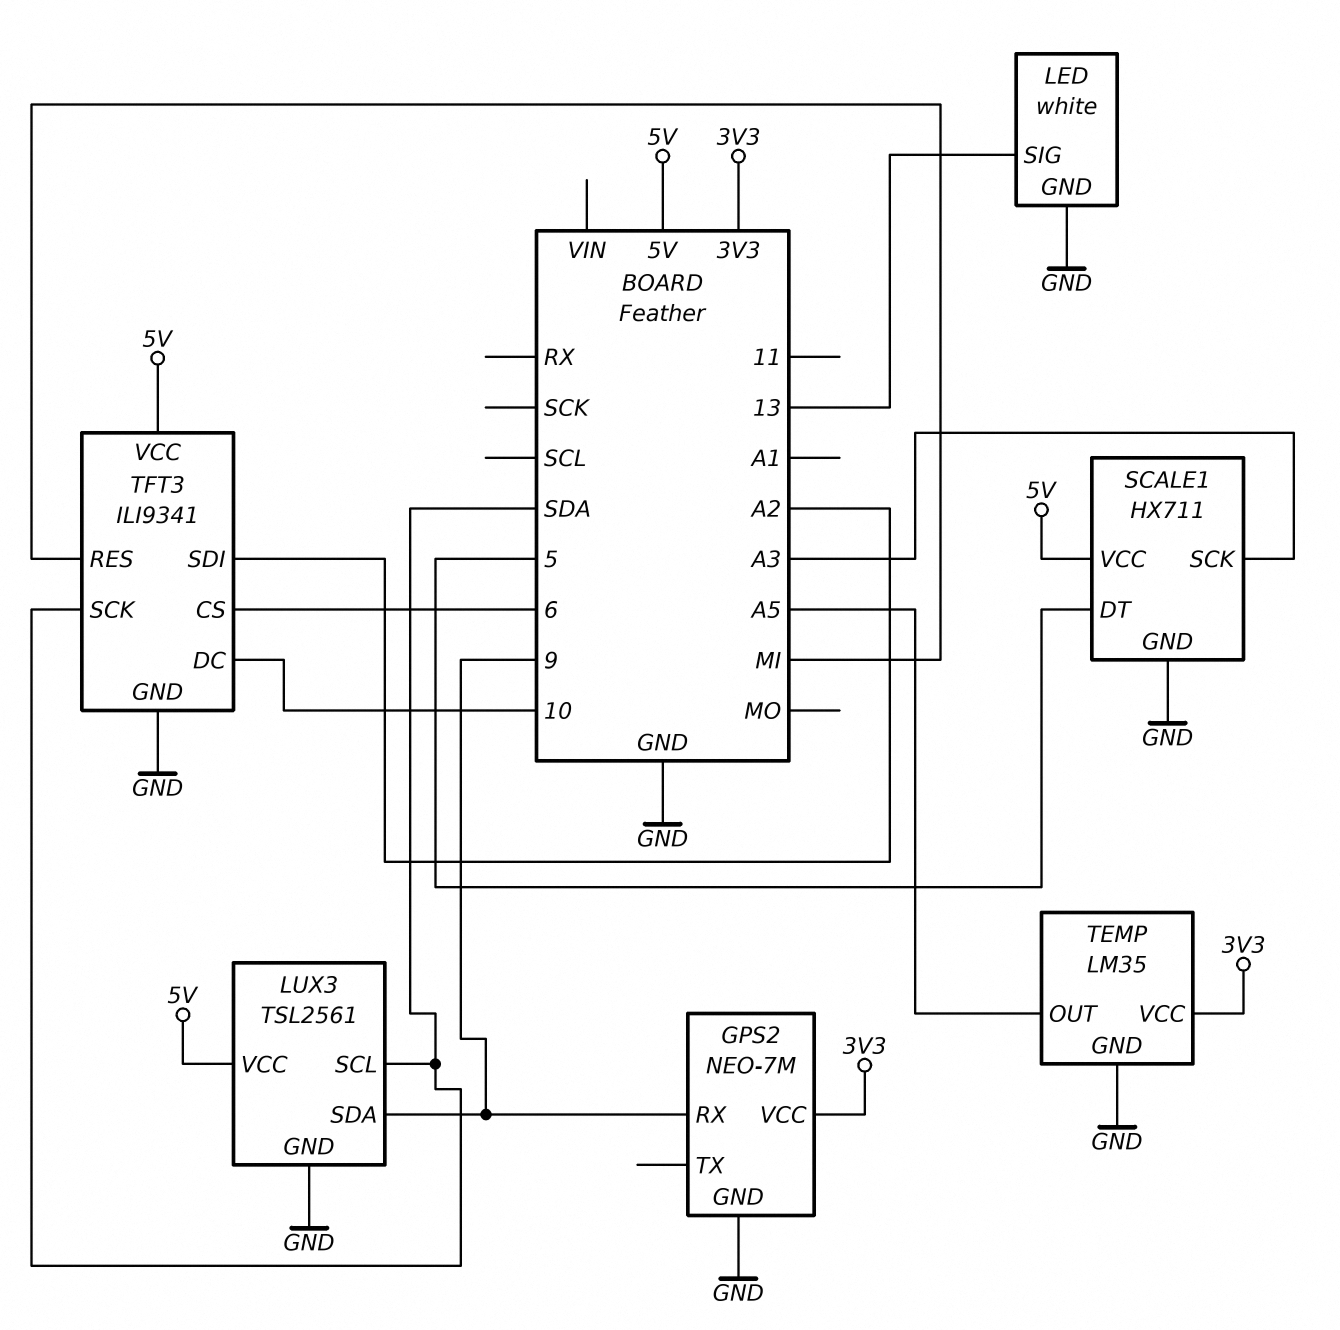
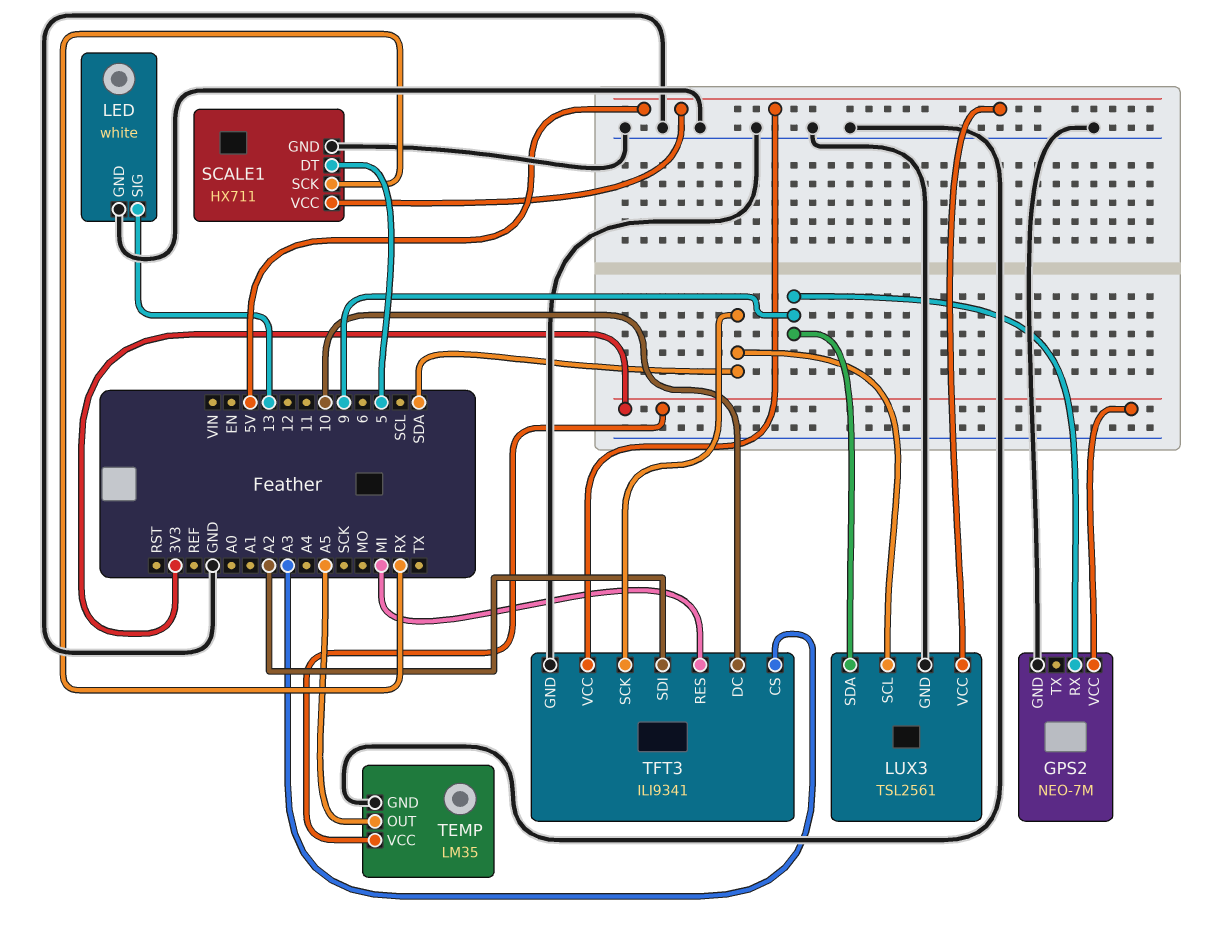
SCALE1 pin SCK: A3 -> RX
TFT3 pin CS: 6 -> A3

